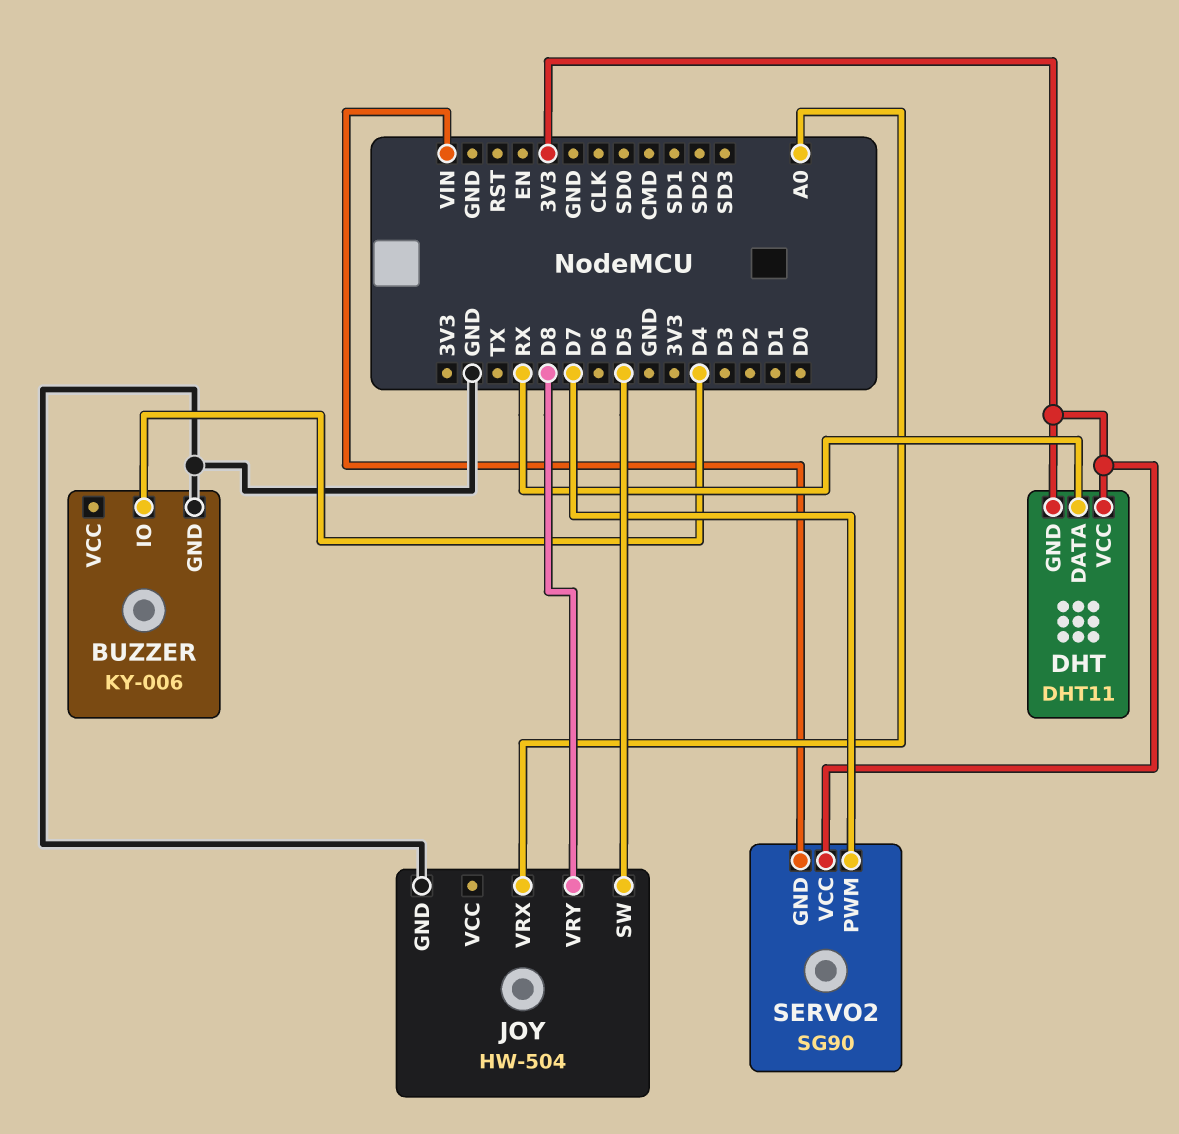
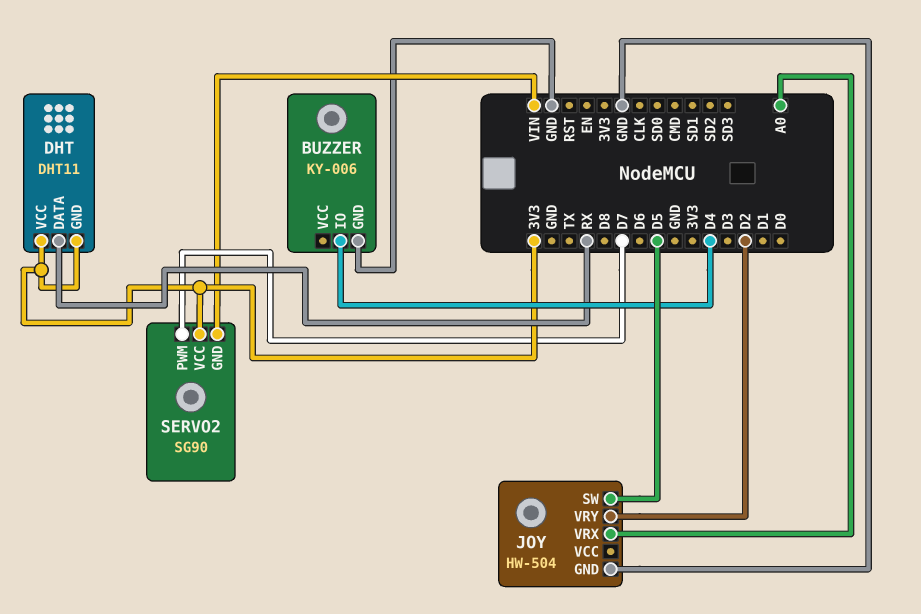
JOY pin VRY: D8 -> D2

